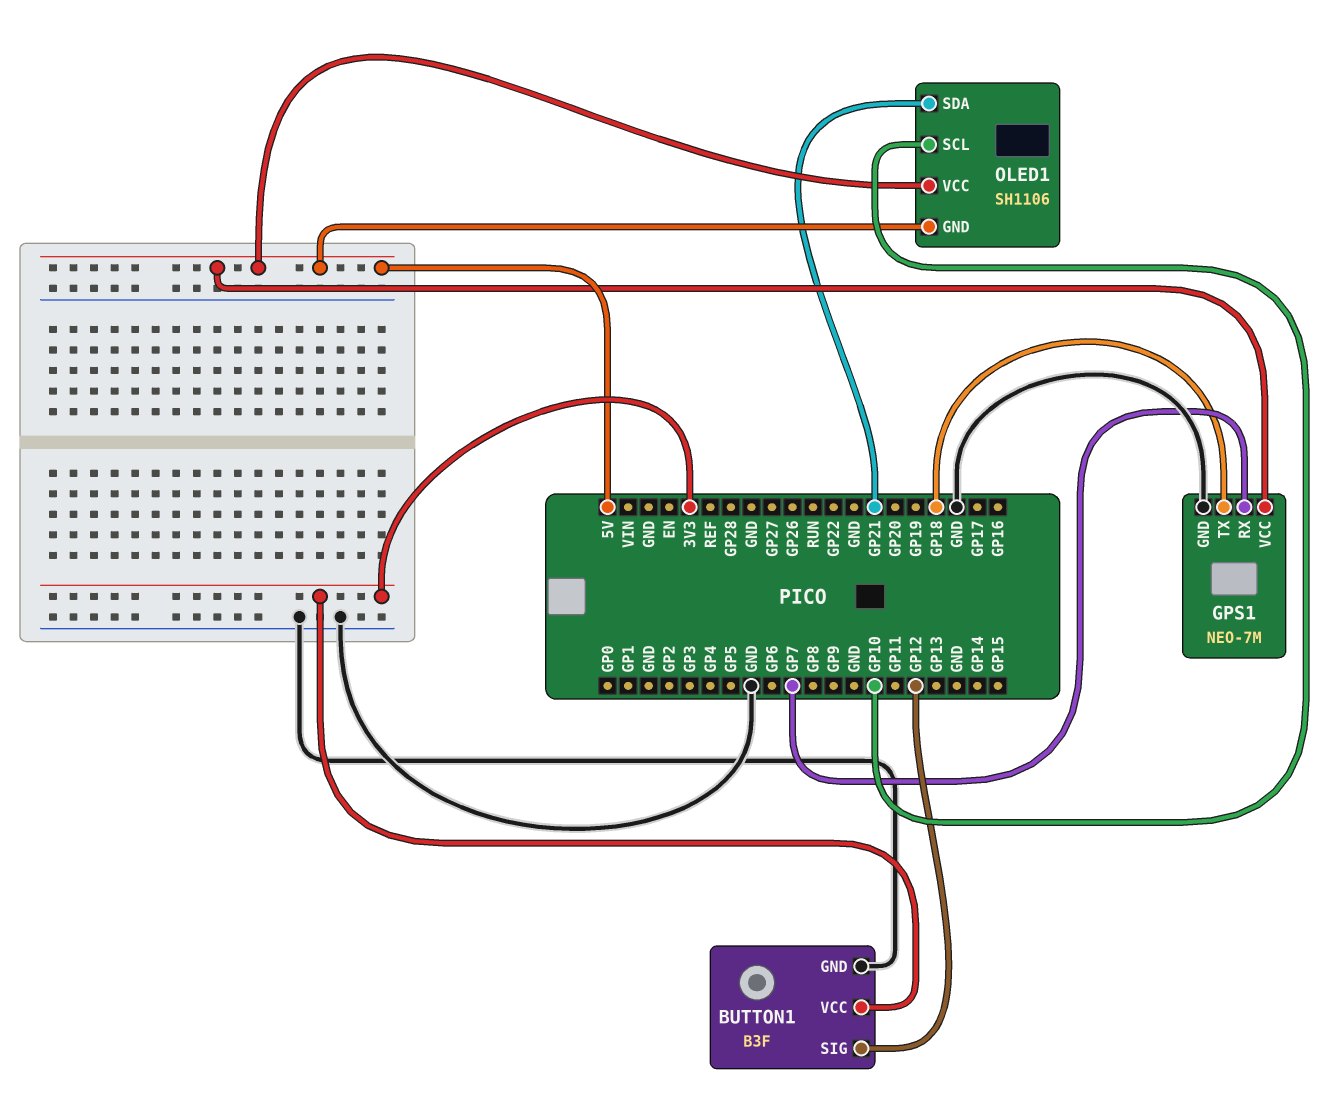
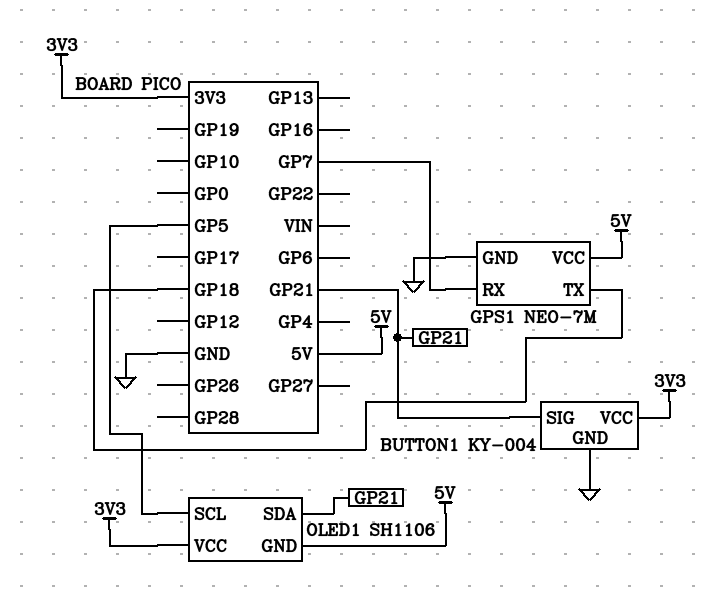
BUTTON1: B3F -> KY-004
BUTTON1 pin SIG: GP12 -> GP21
OLED1 pin SCL: GP10 -> GP5
OLED1 pin VCC: 5V -> 3V3

